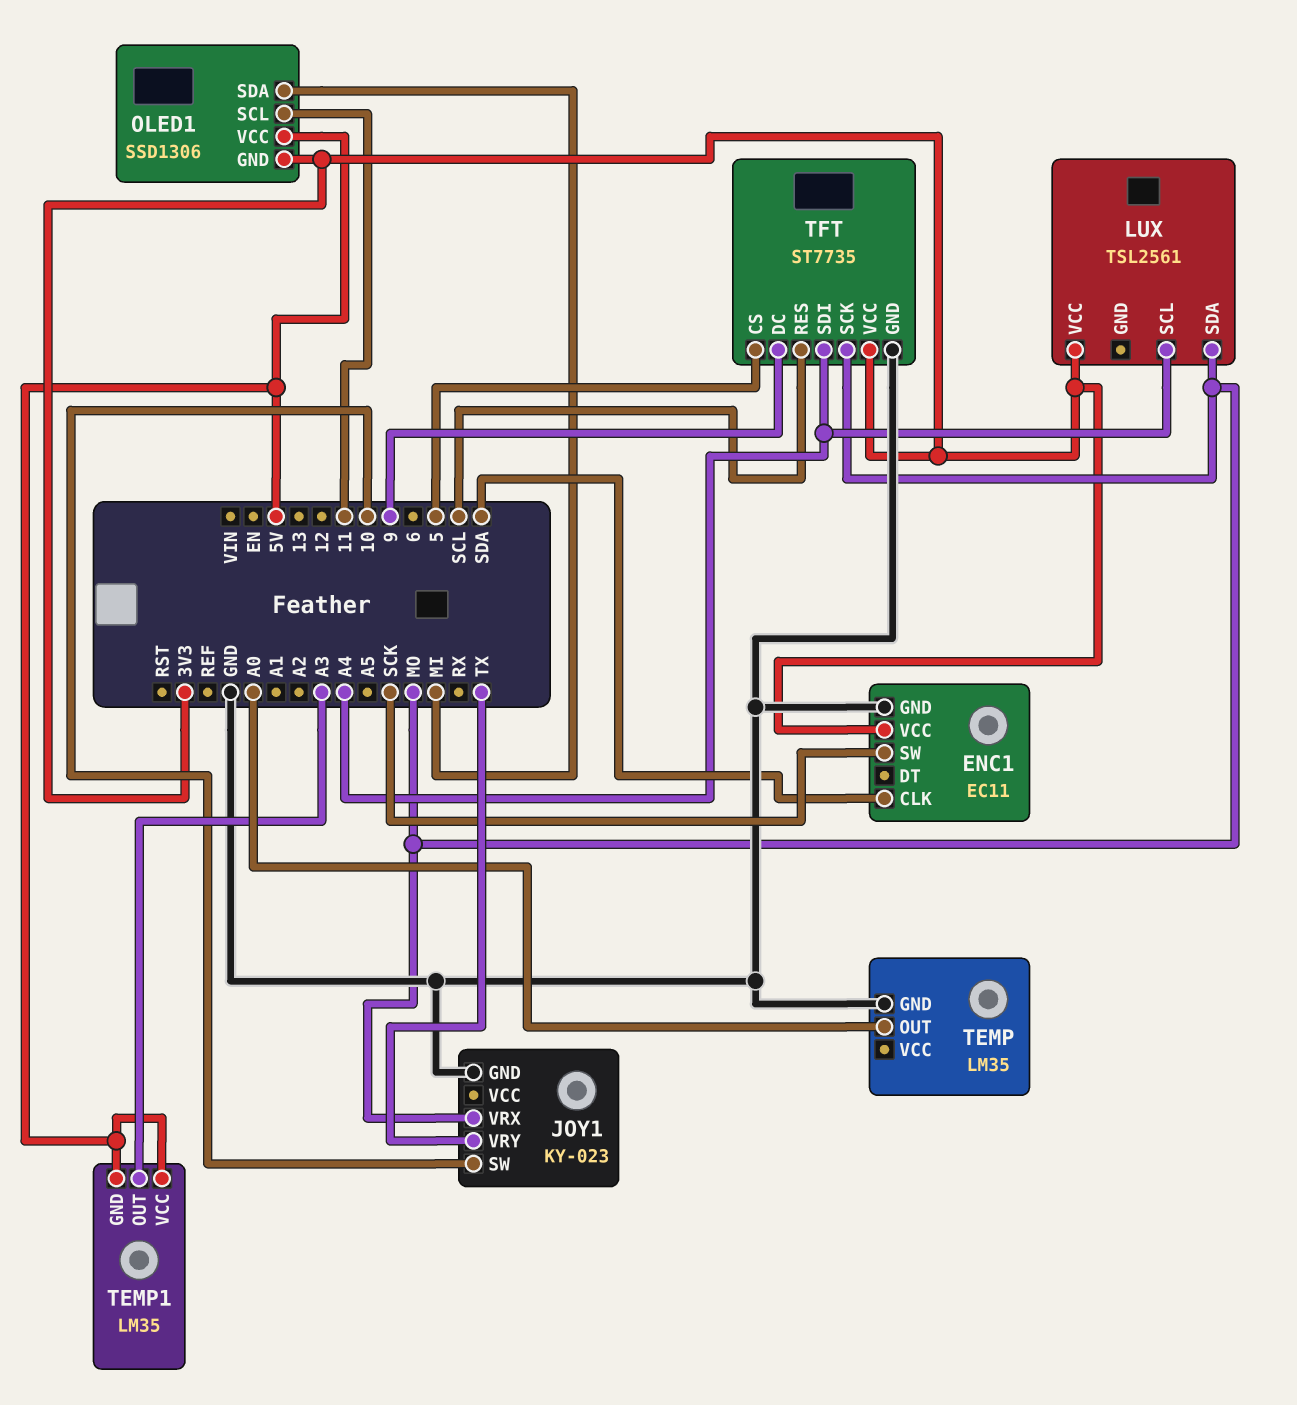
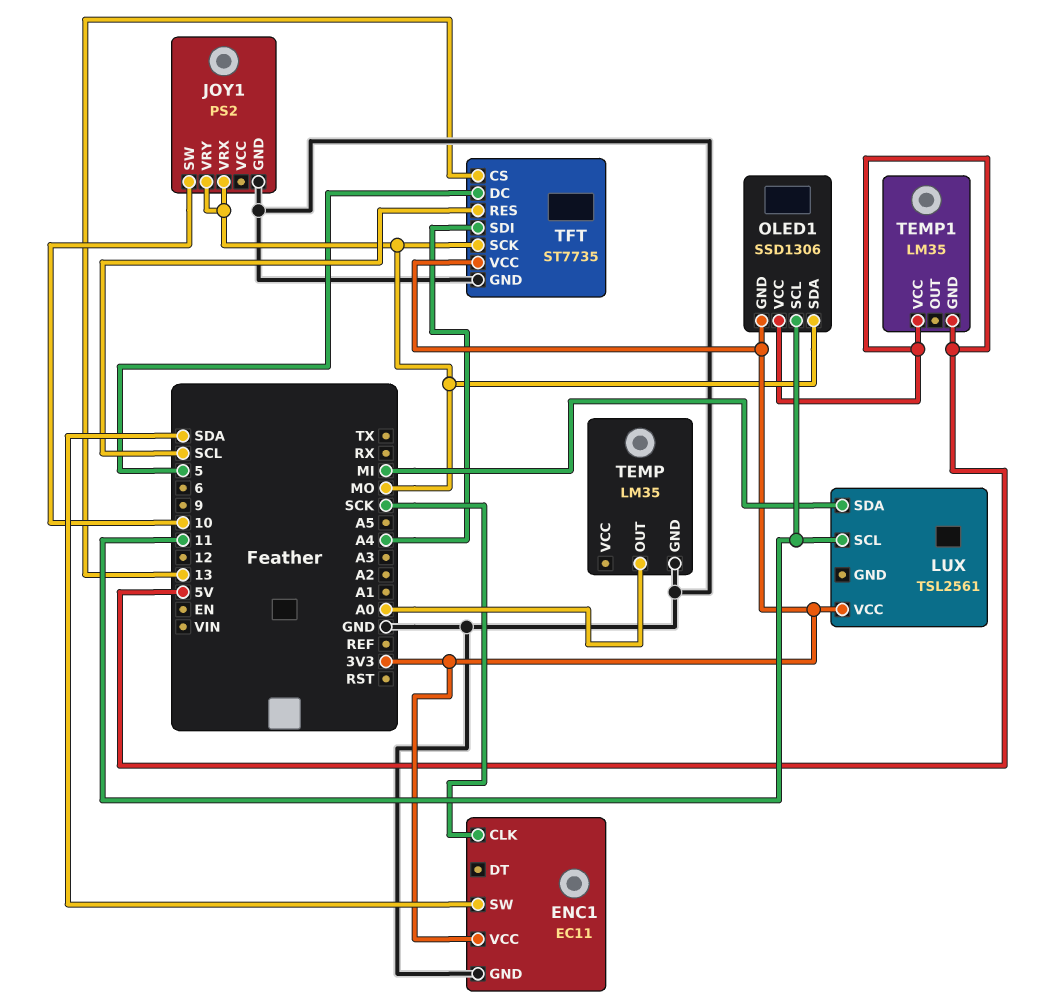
ENC1 pin CLK: SDA -> SCK
ENC1 pin SW: SCK -> SDA
JOY1: KY-023 -> PS2
JOY1 pin VRY: TX -> MO
LUX pin SCL: A4 -> 11
LUX pin SDA: MO -> MI
OLED1 pin SDA: MI -> MO
TEMP1 pin OUT: A3 -> none
TFT pin CS: 5 -> 13
TFT pin DC: 9 -> 5

